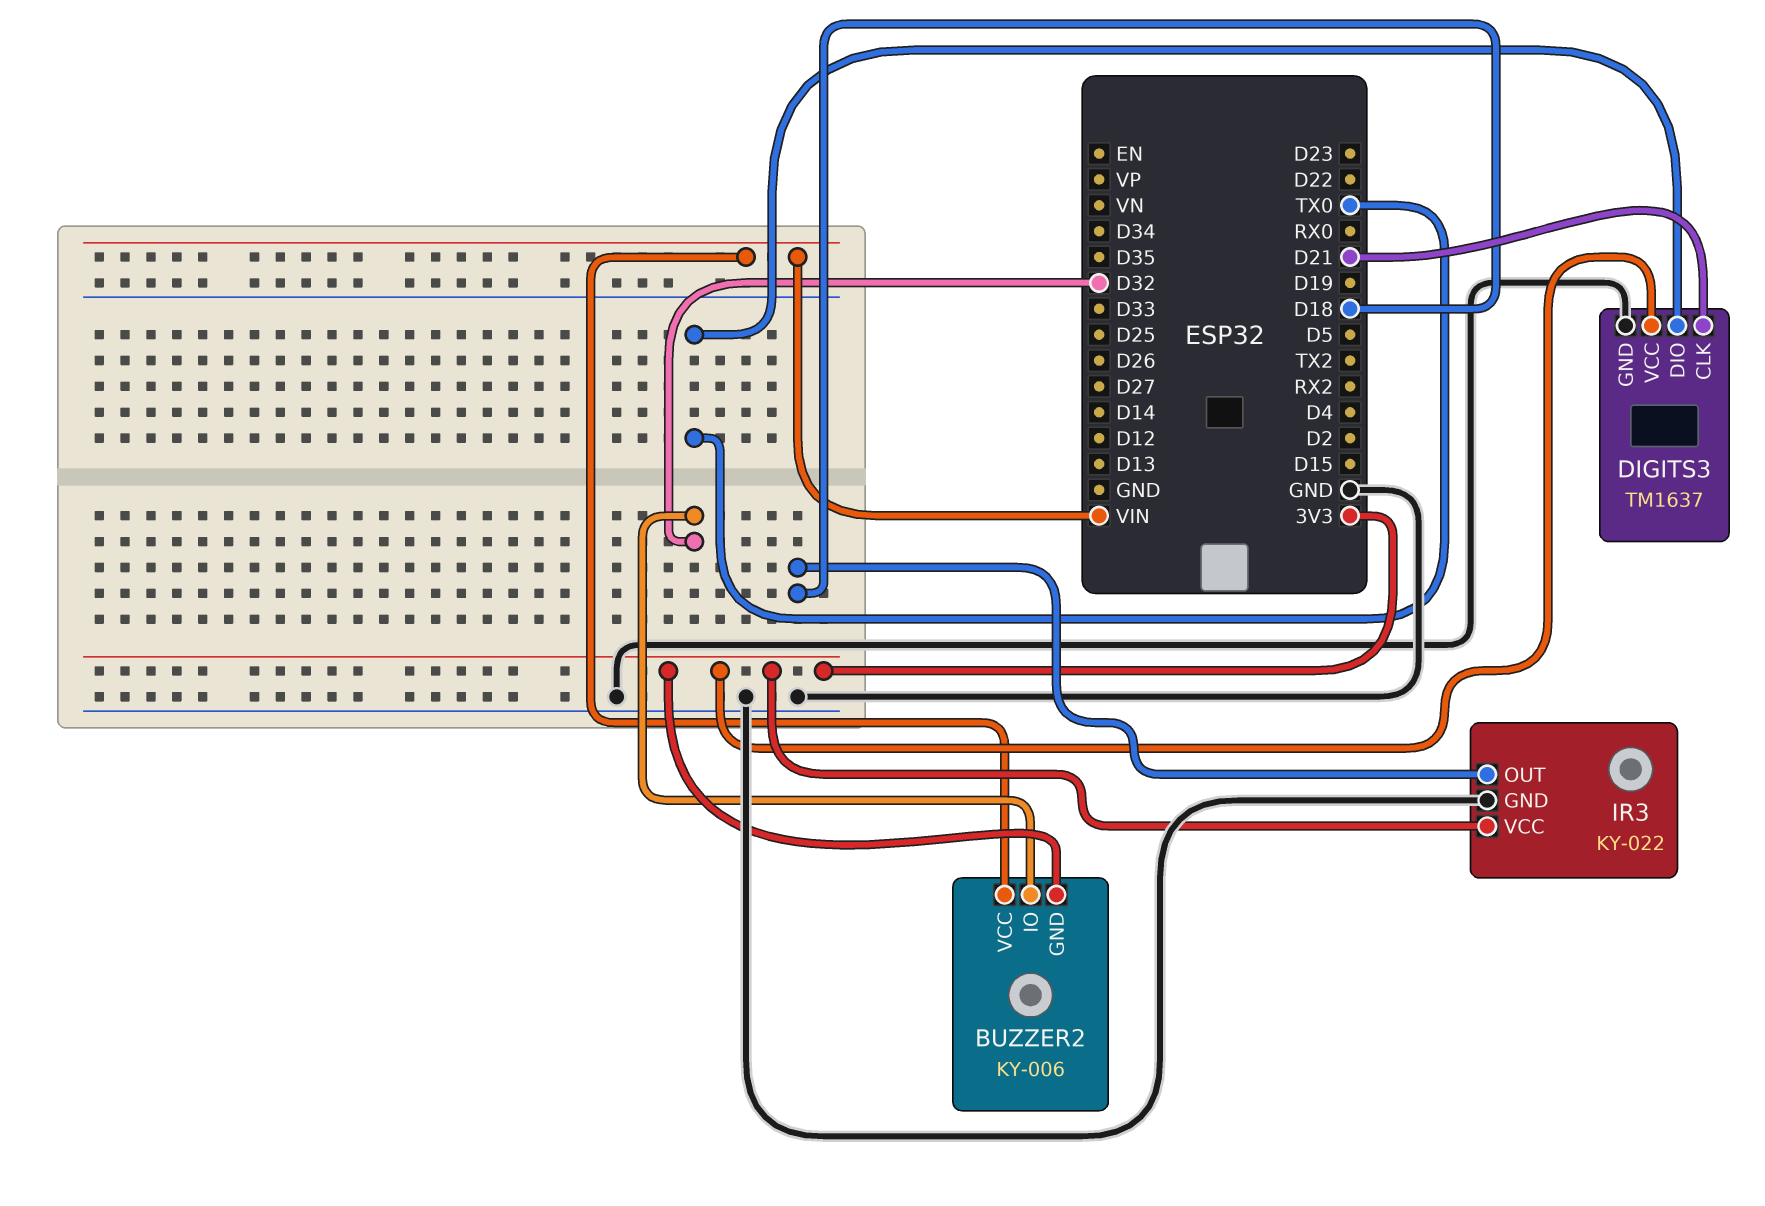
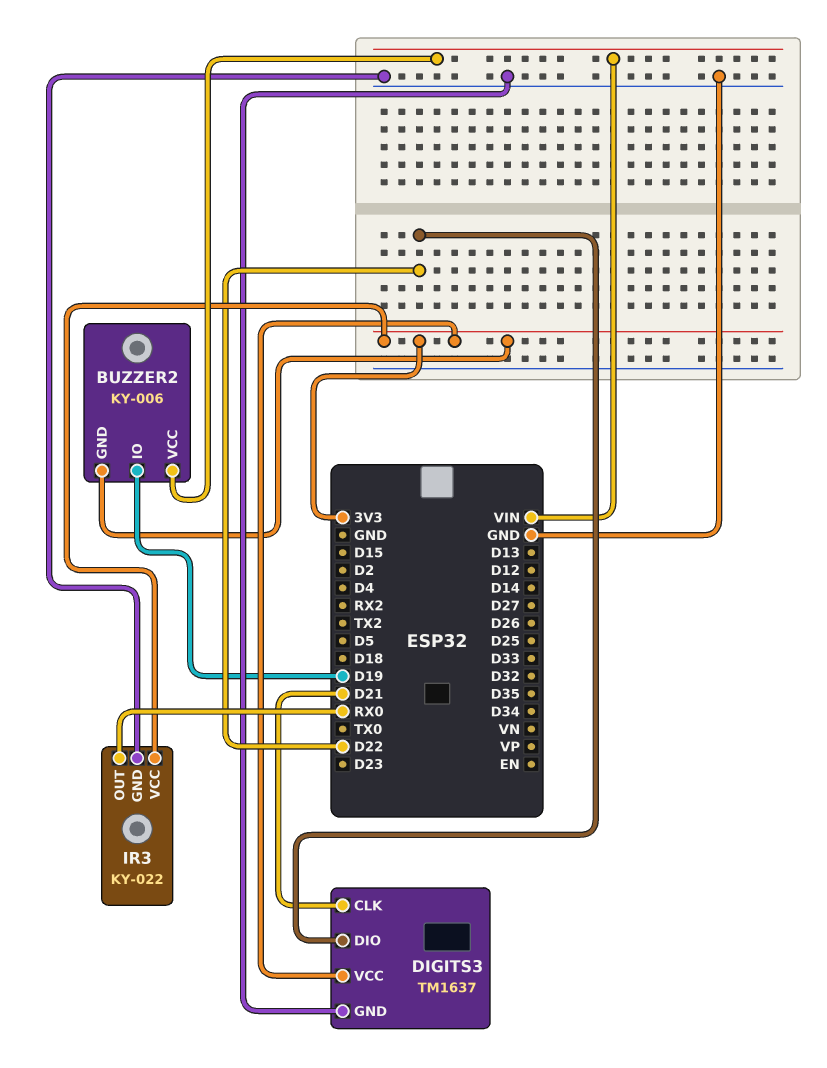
BUZZER2 pin IO: D32 -> D19
DIGITS3 pin DIO: TX0 -> D22
IR3 pin OUT: D18 -> RX0

